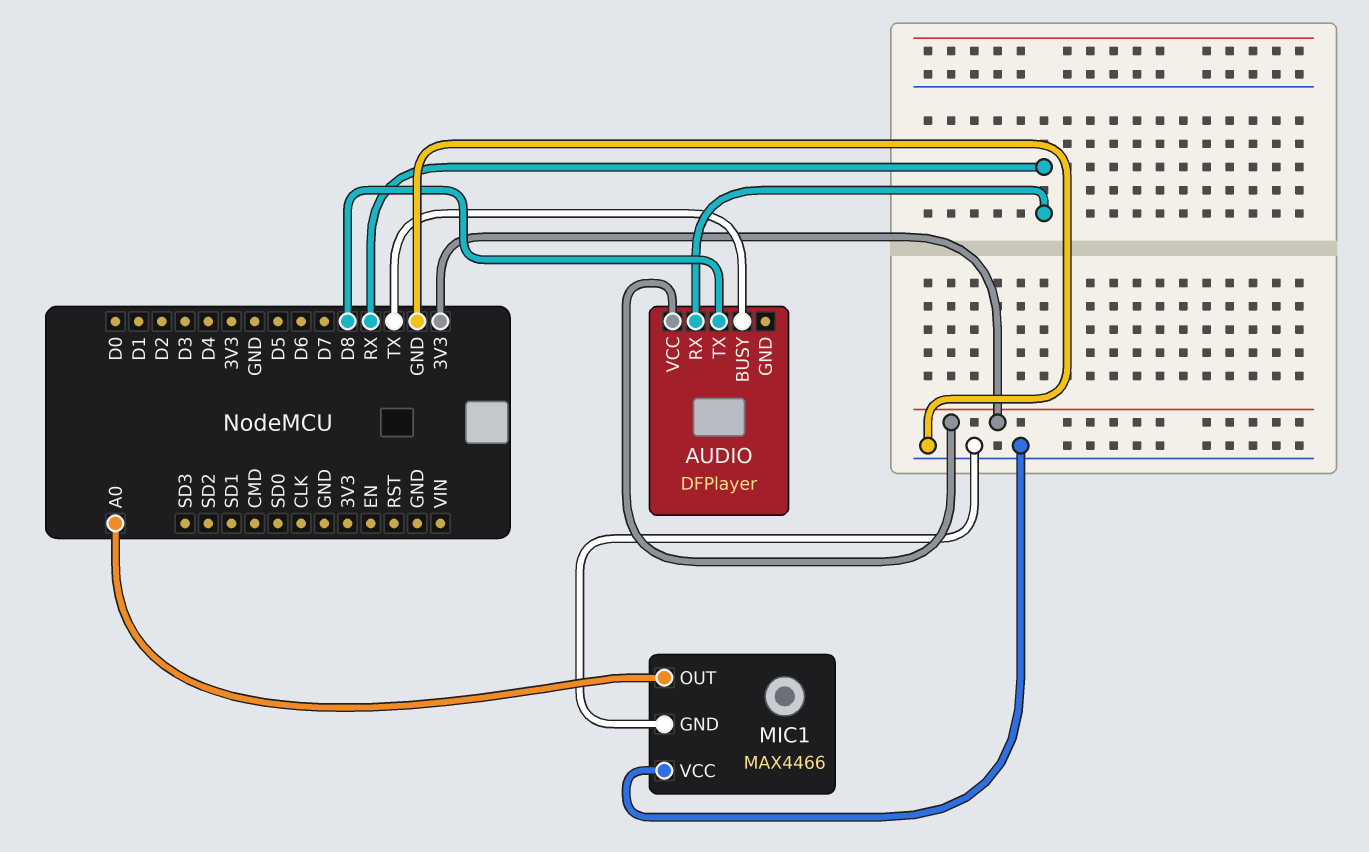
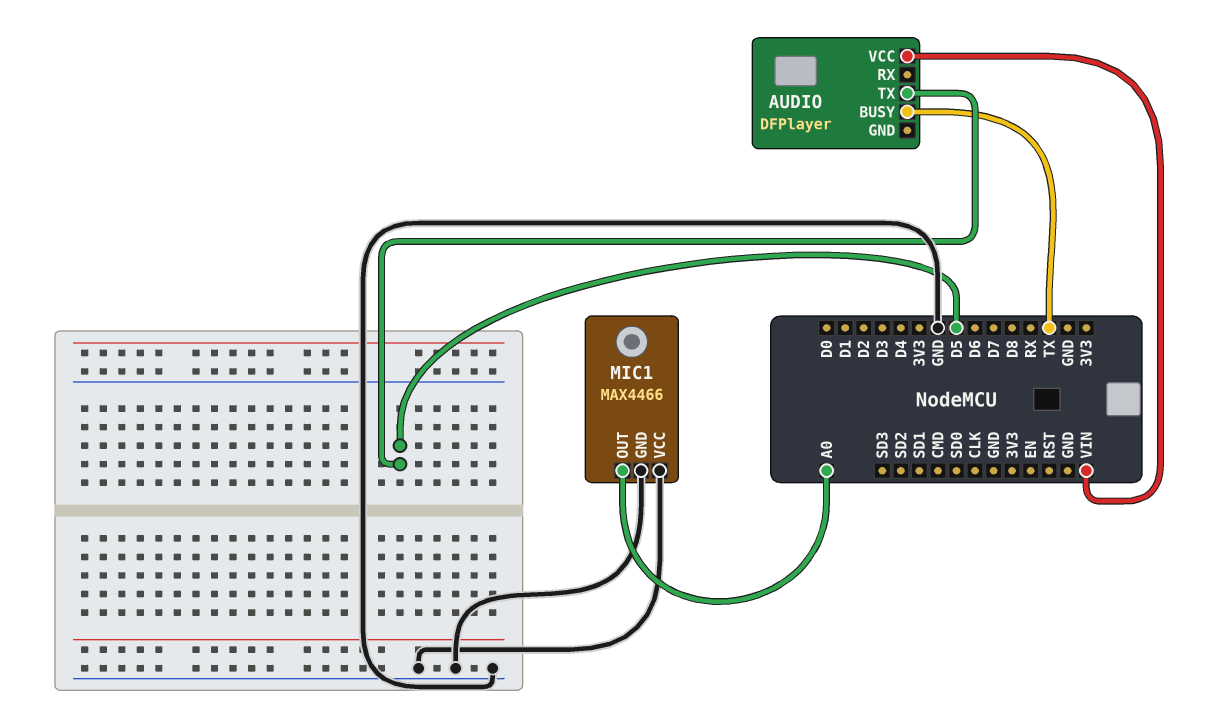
AUDIO pin RX: RX -> none
AUDIO pin TX: D8 -> D5
AUDIO pin VCC: 3V3 -> VIN

